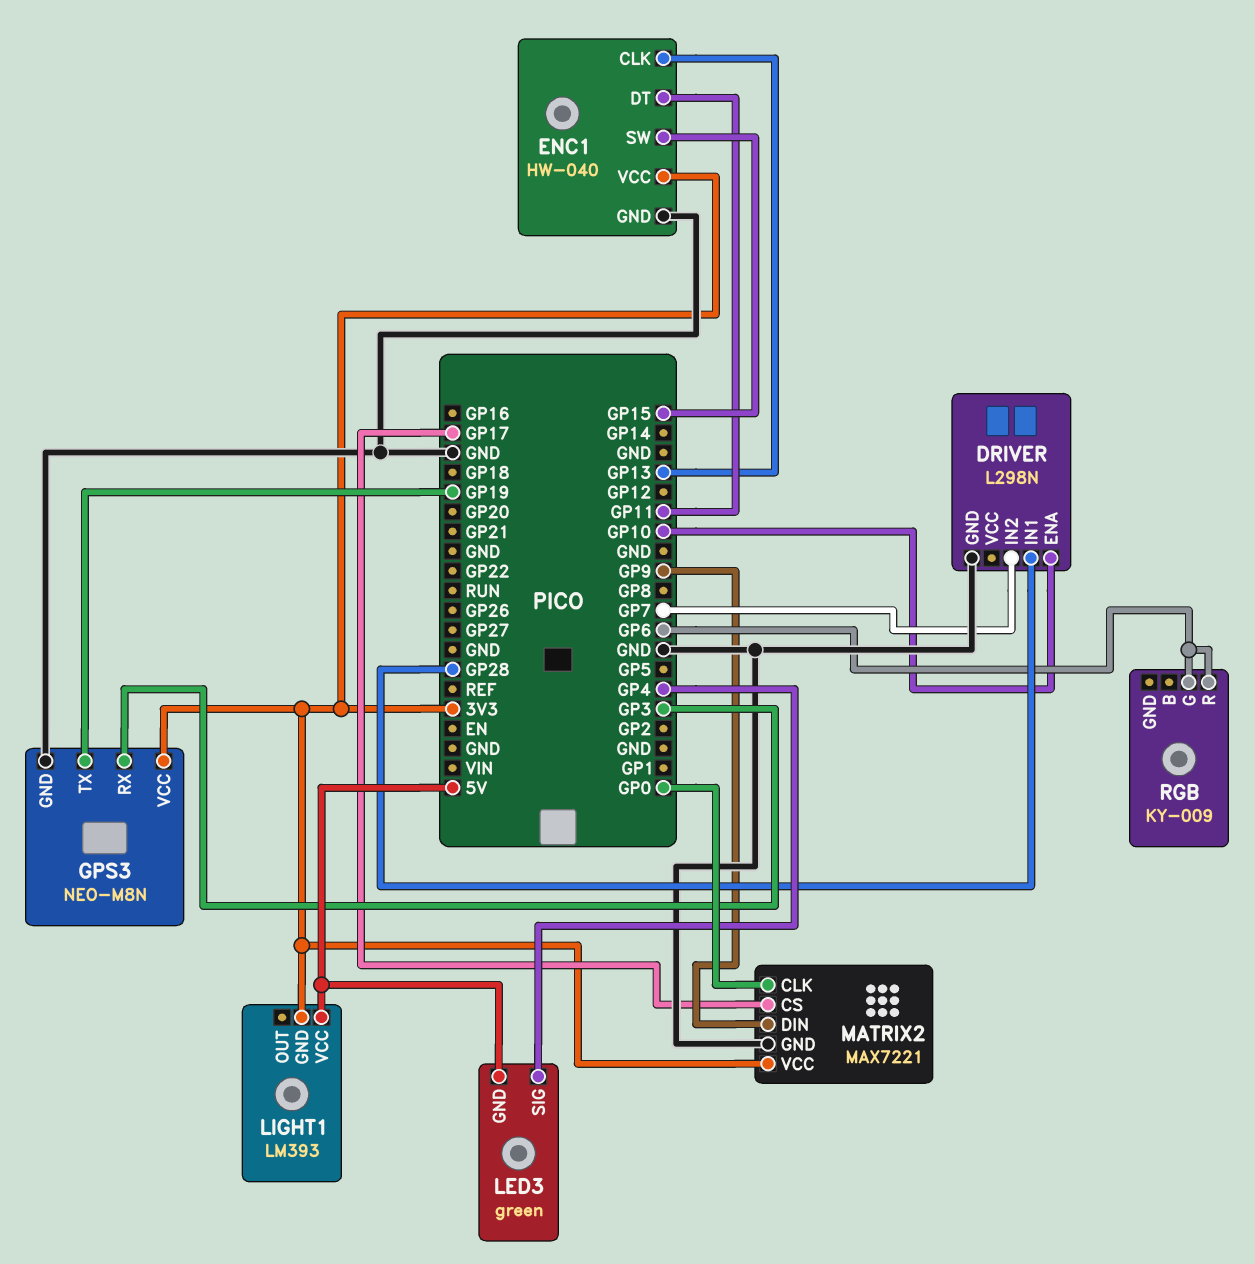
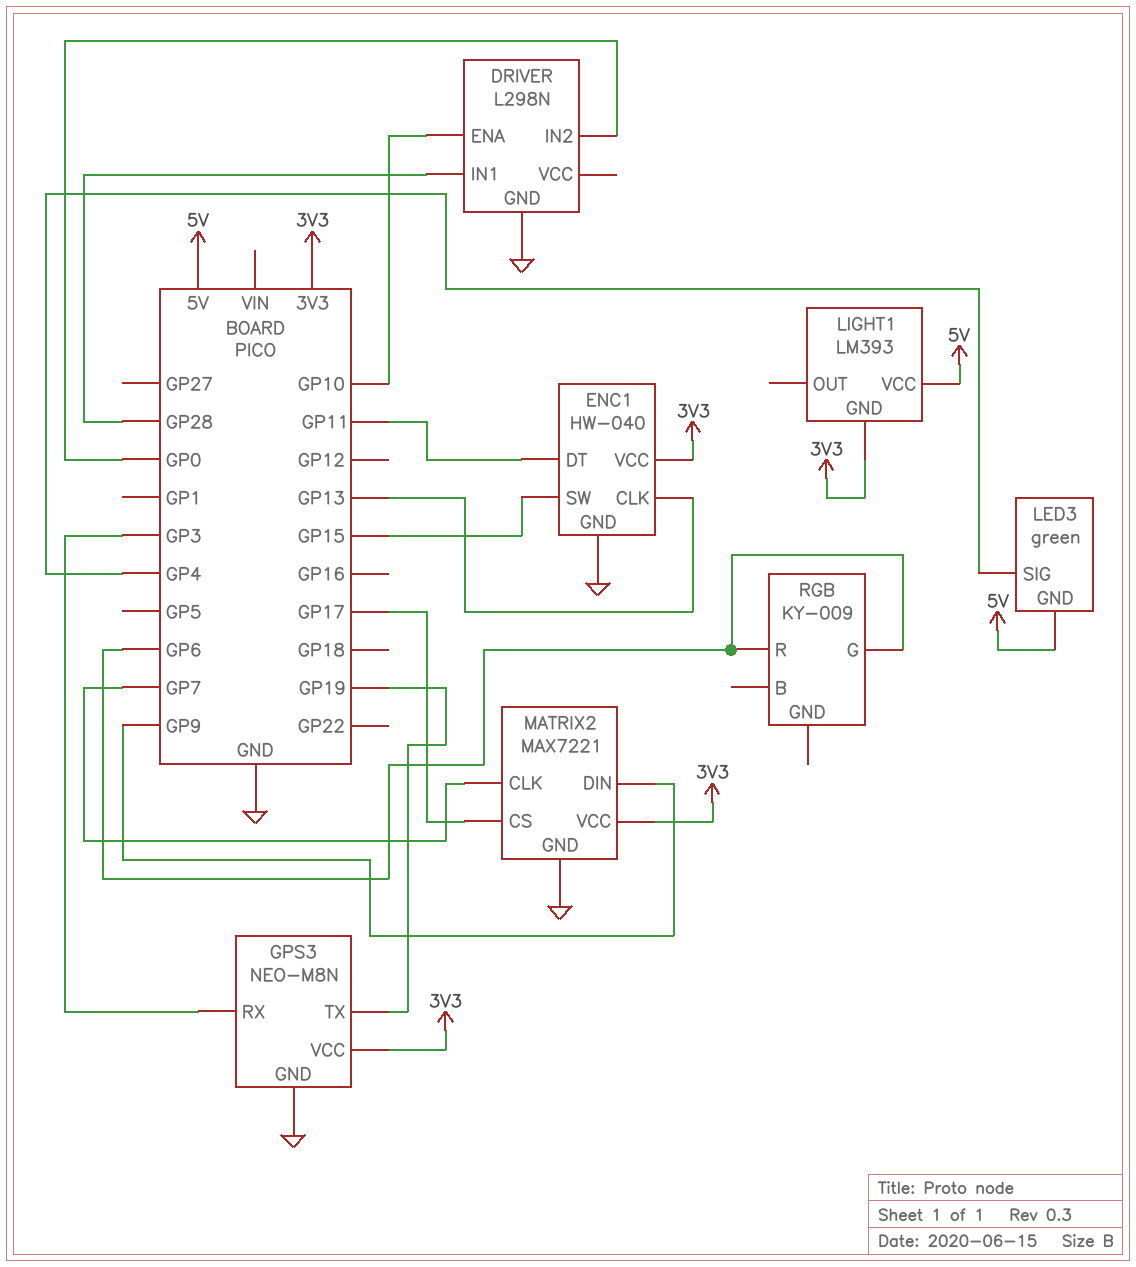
DRIVER pin IN2: GP7 -> GP0
MATRIX2 pin CLK: GP0 -> GP7

